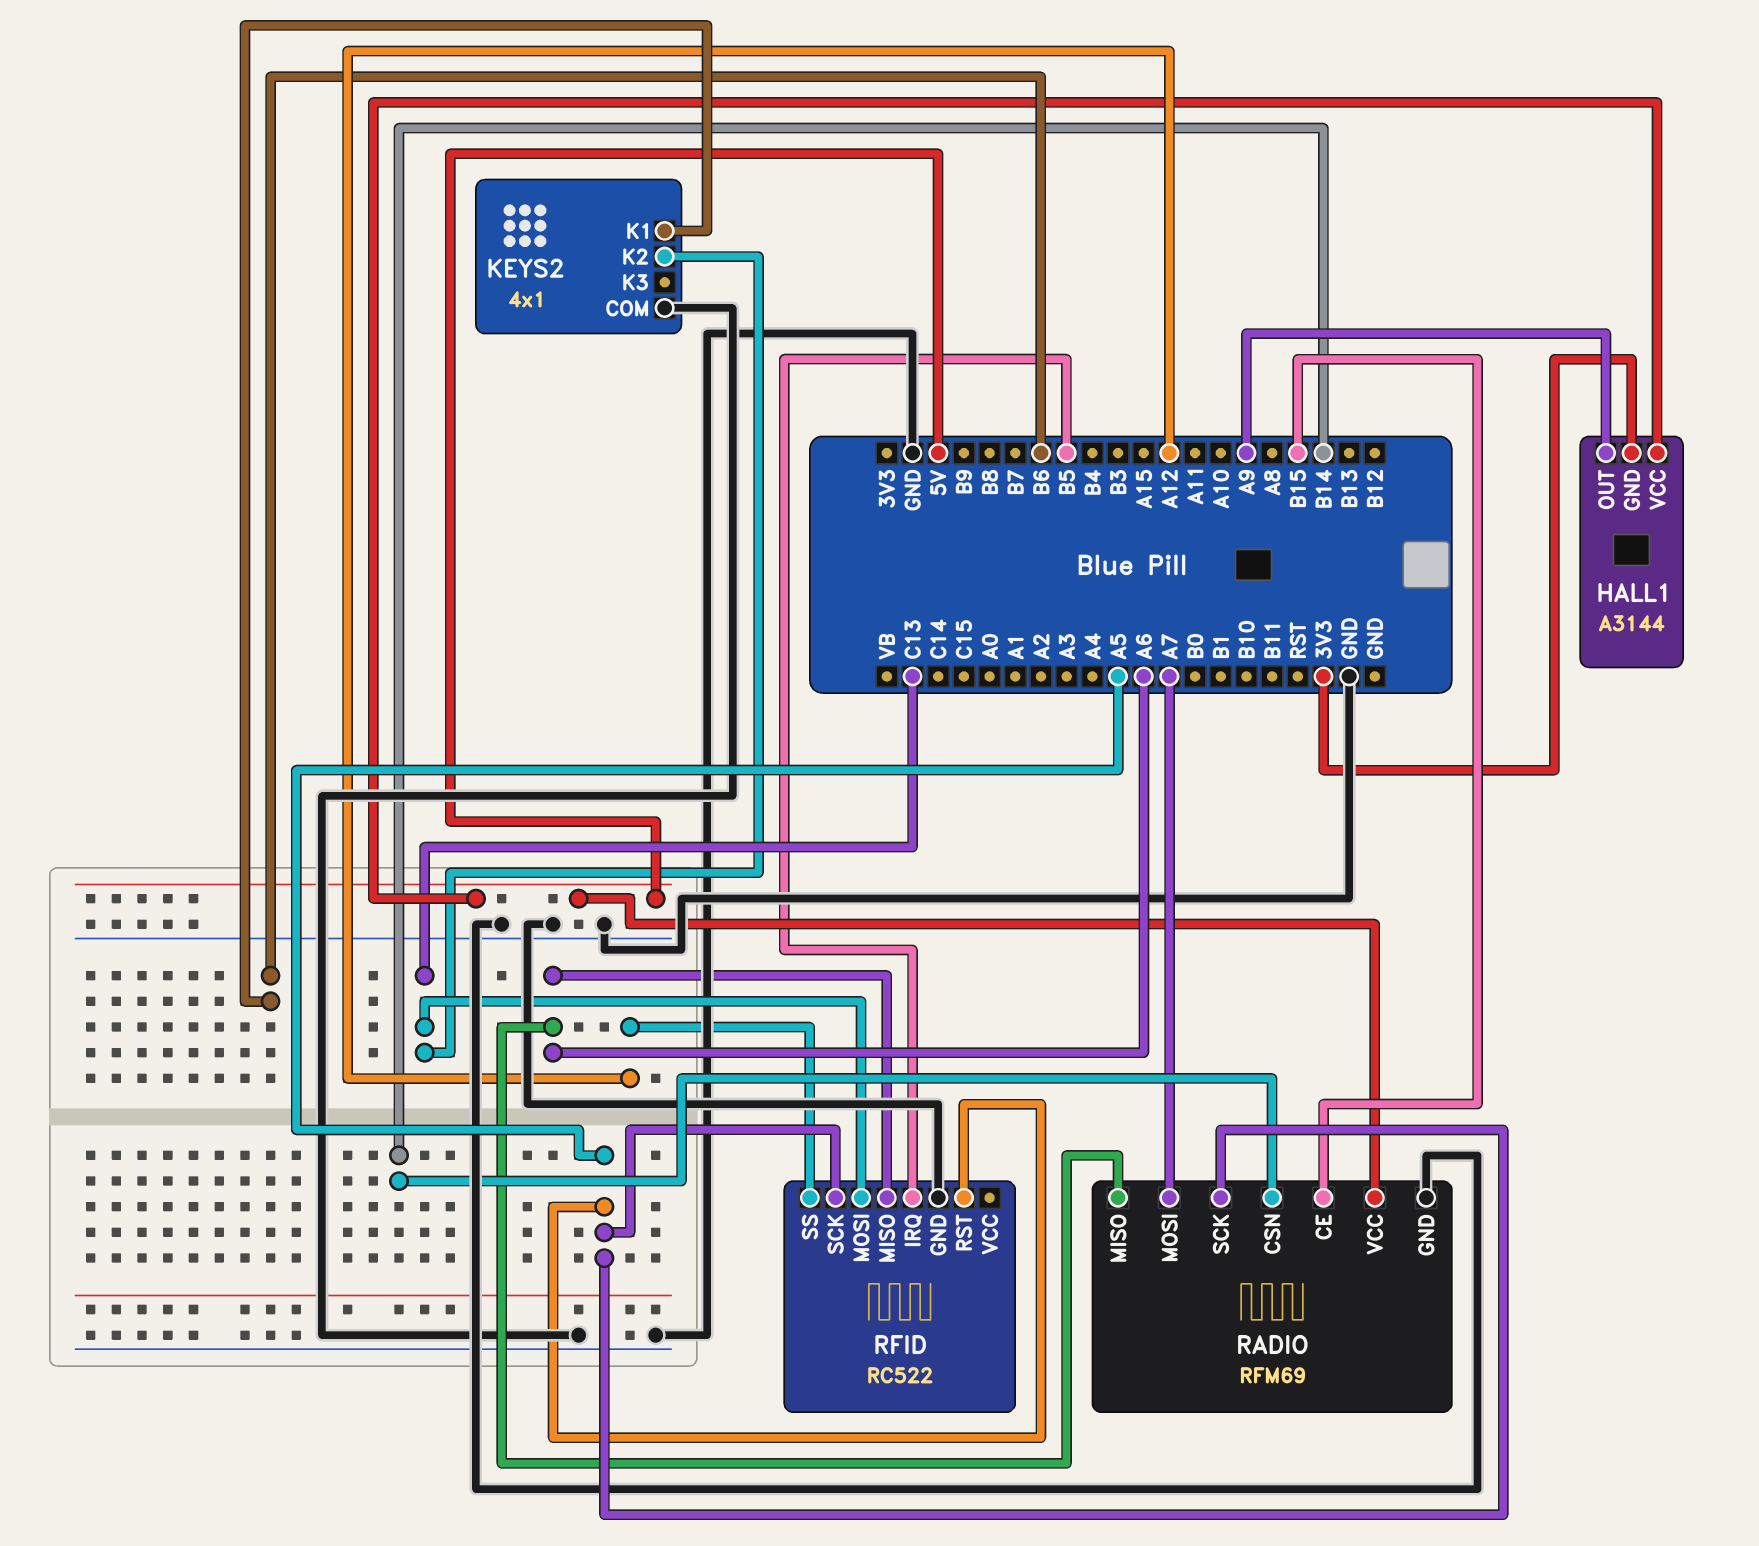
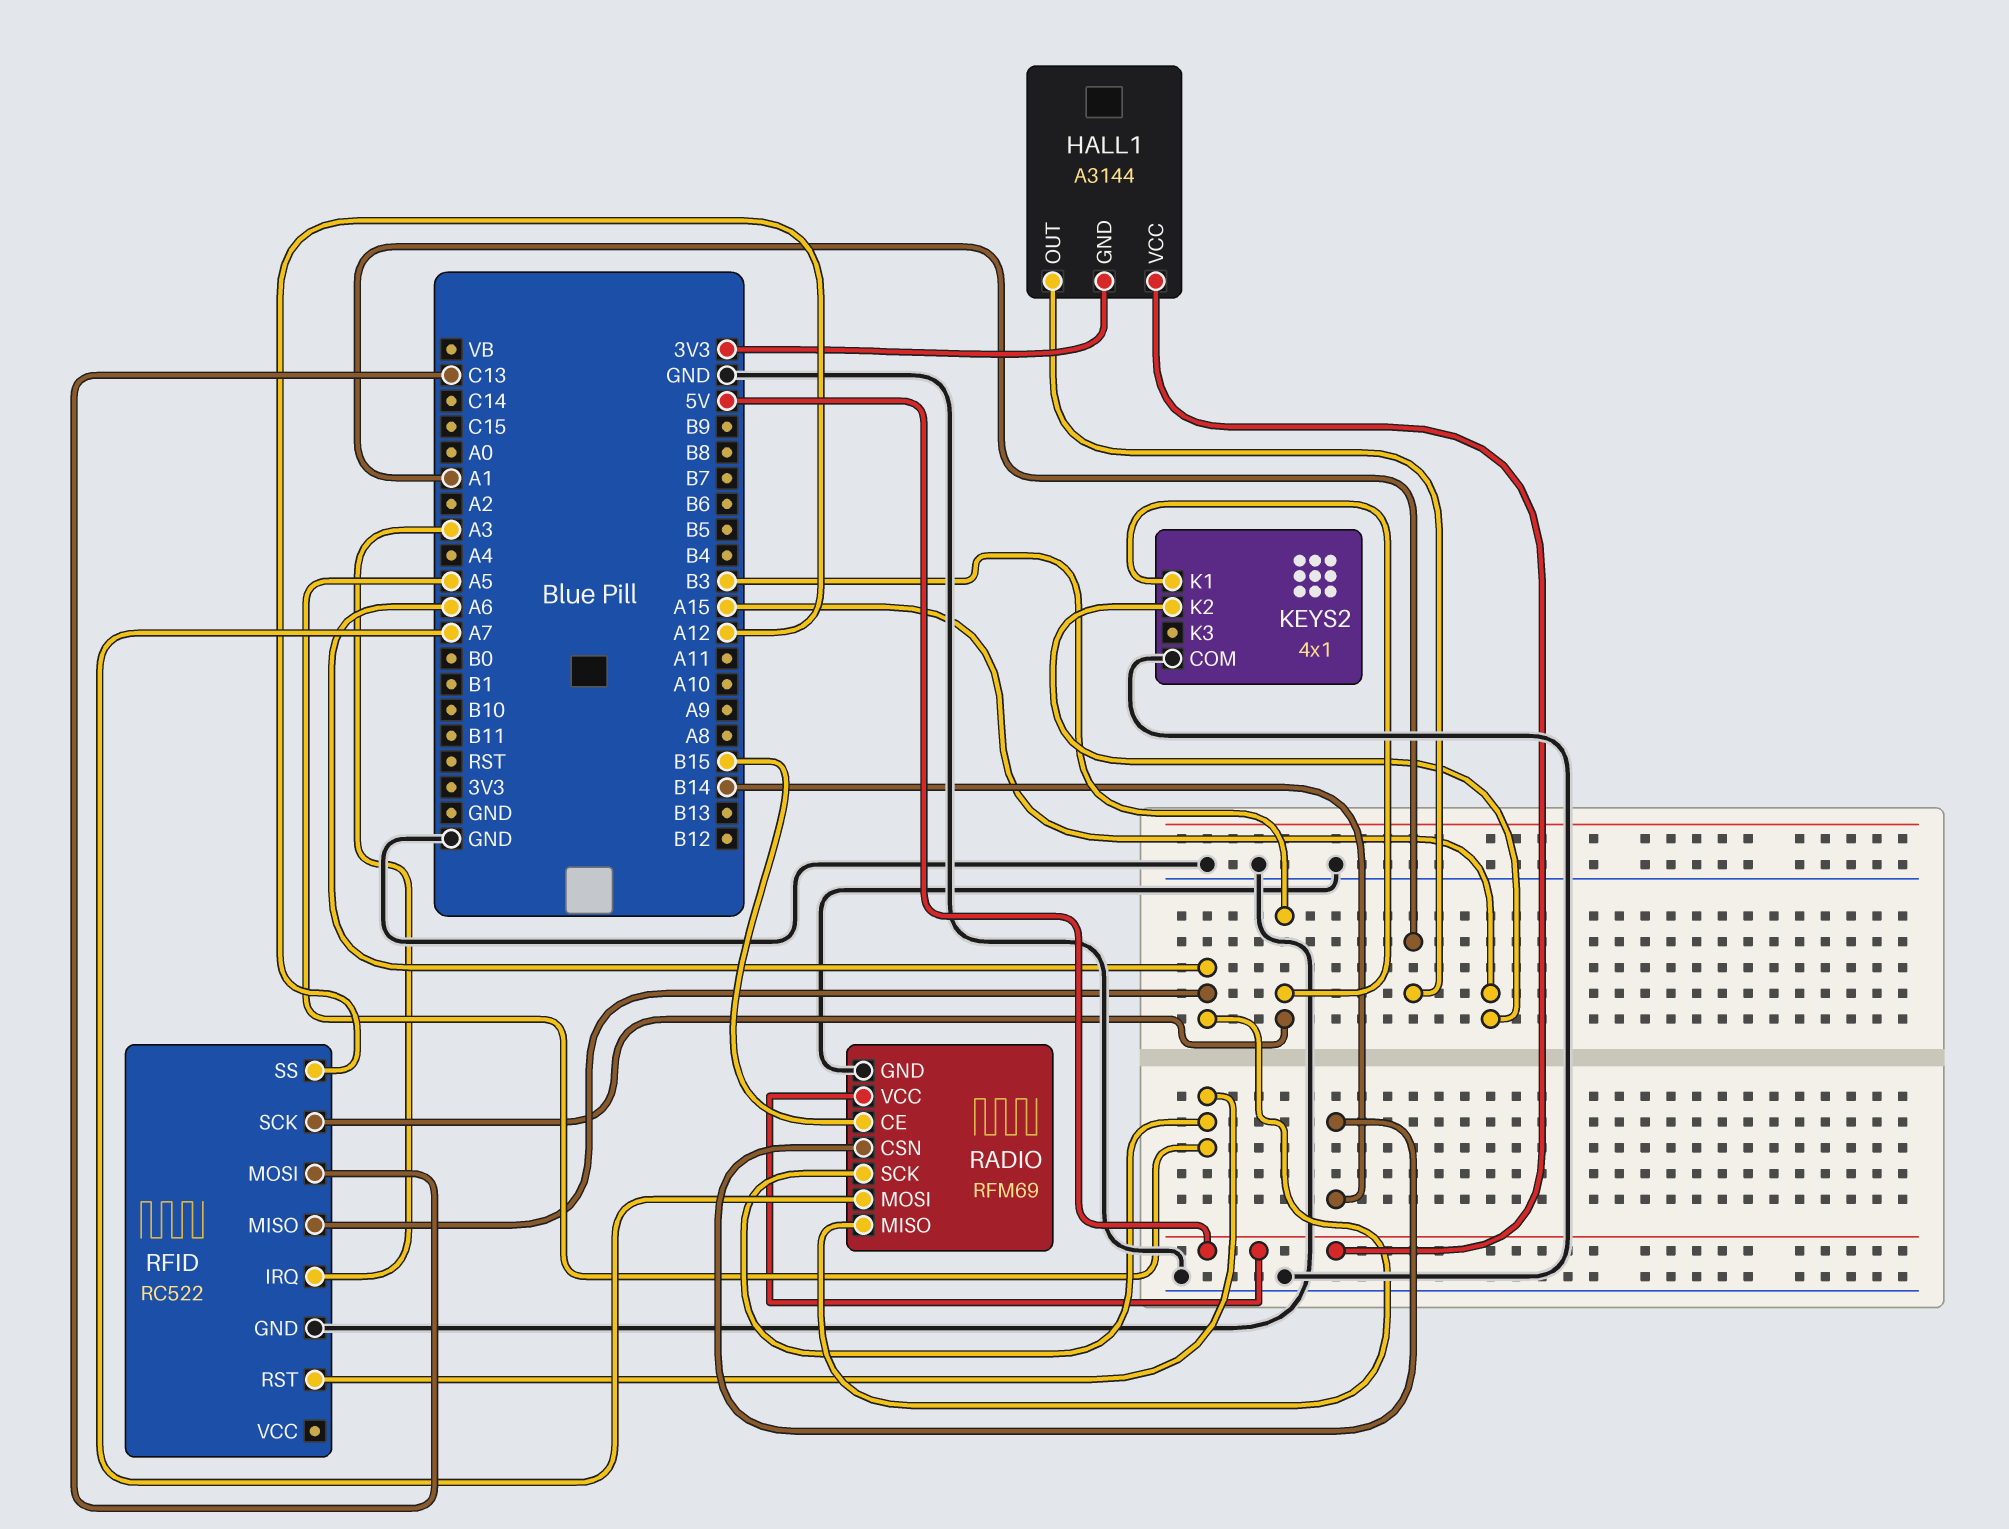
HALL1 pin OUT: A9 -> A1
KEYS2 pin K1: B6 -> B3
KEYS2 pin K2: C13 -> A15
RFID pin IRQ: B5 -> A3
RFID pin SCK: A5 -> B3

